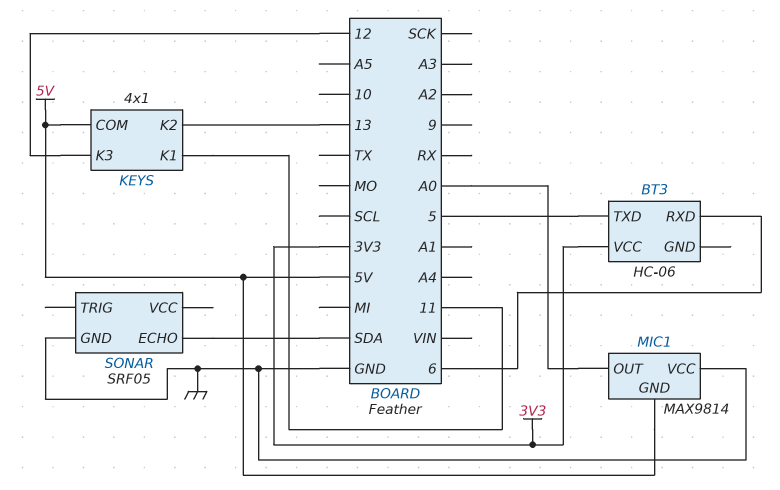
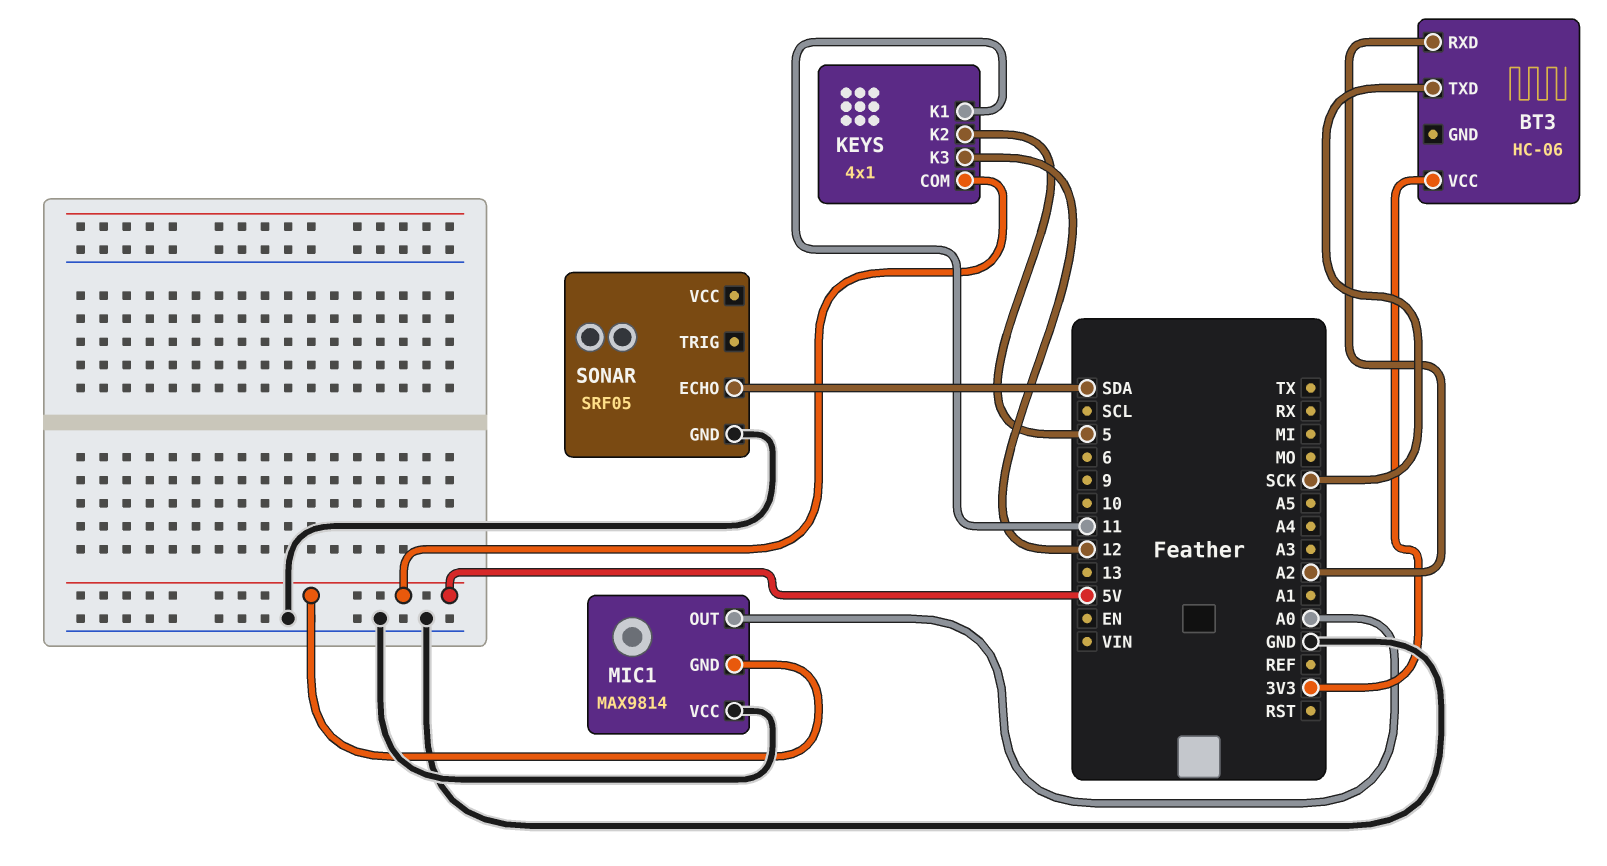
BT3 pin RXD: 6 -> A2
BT3 pin TXD: 5 -> SCK
KEYS pin K2: 13 -> 5

